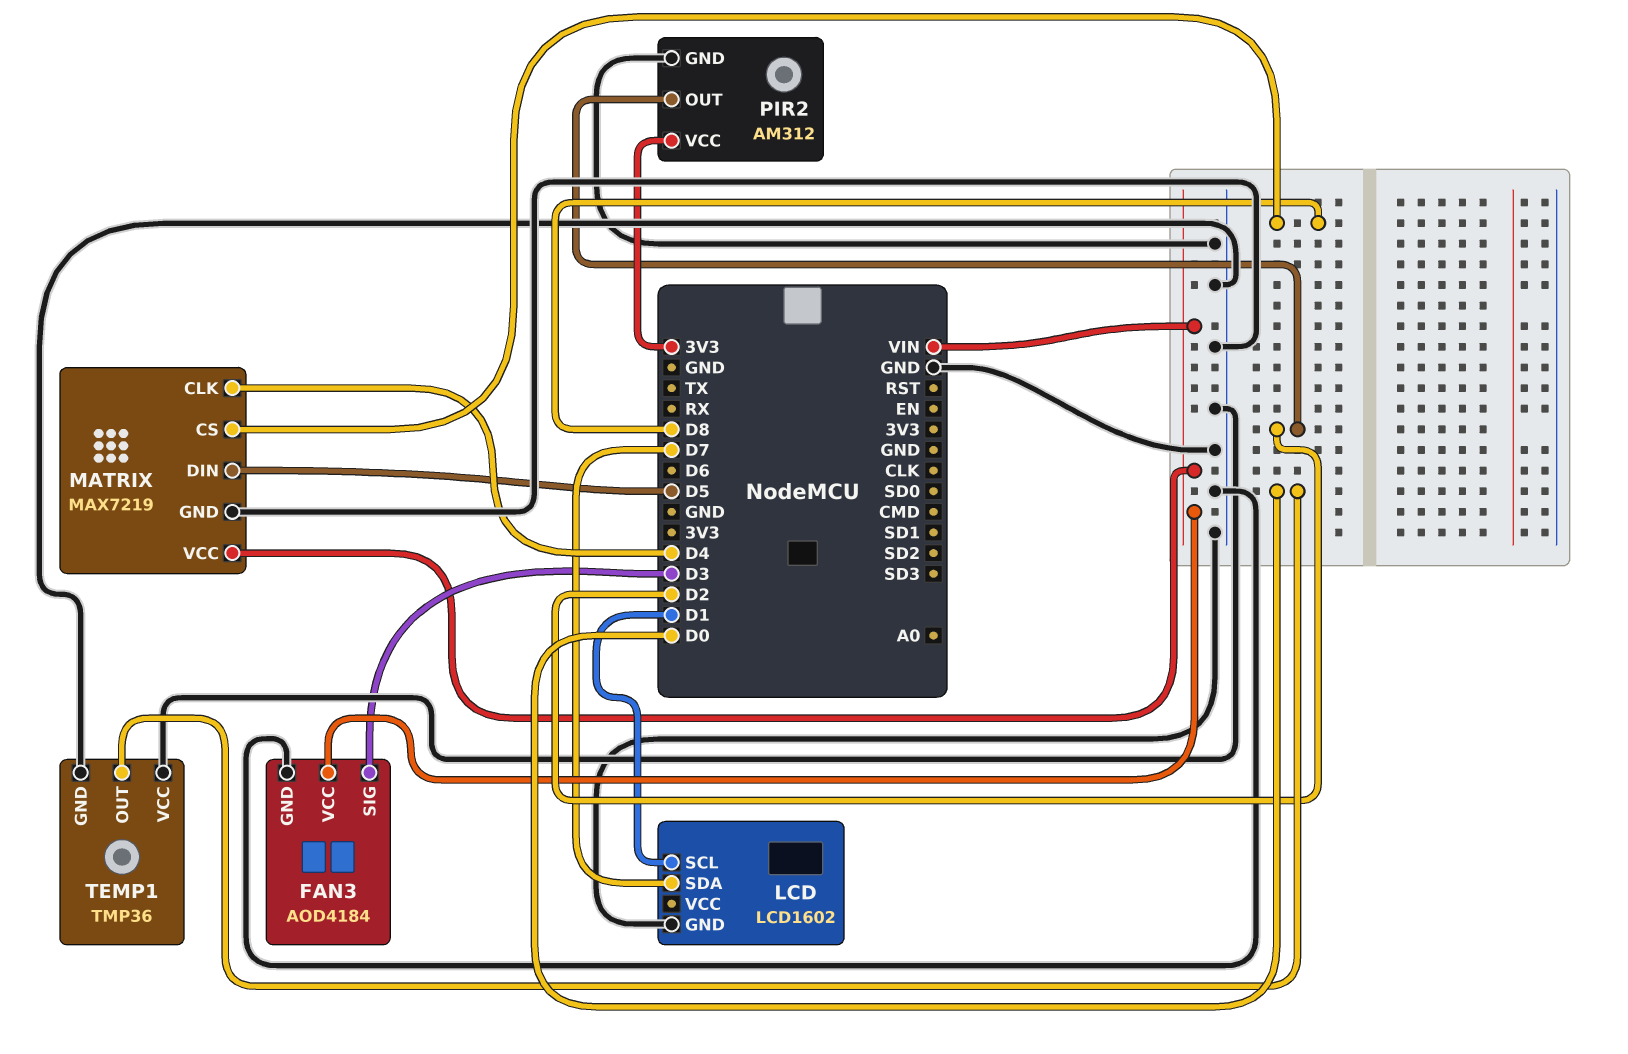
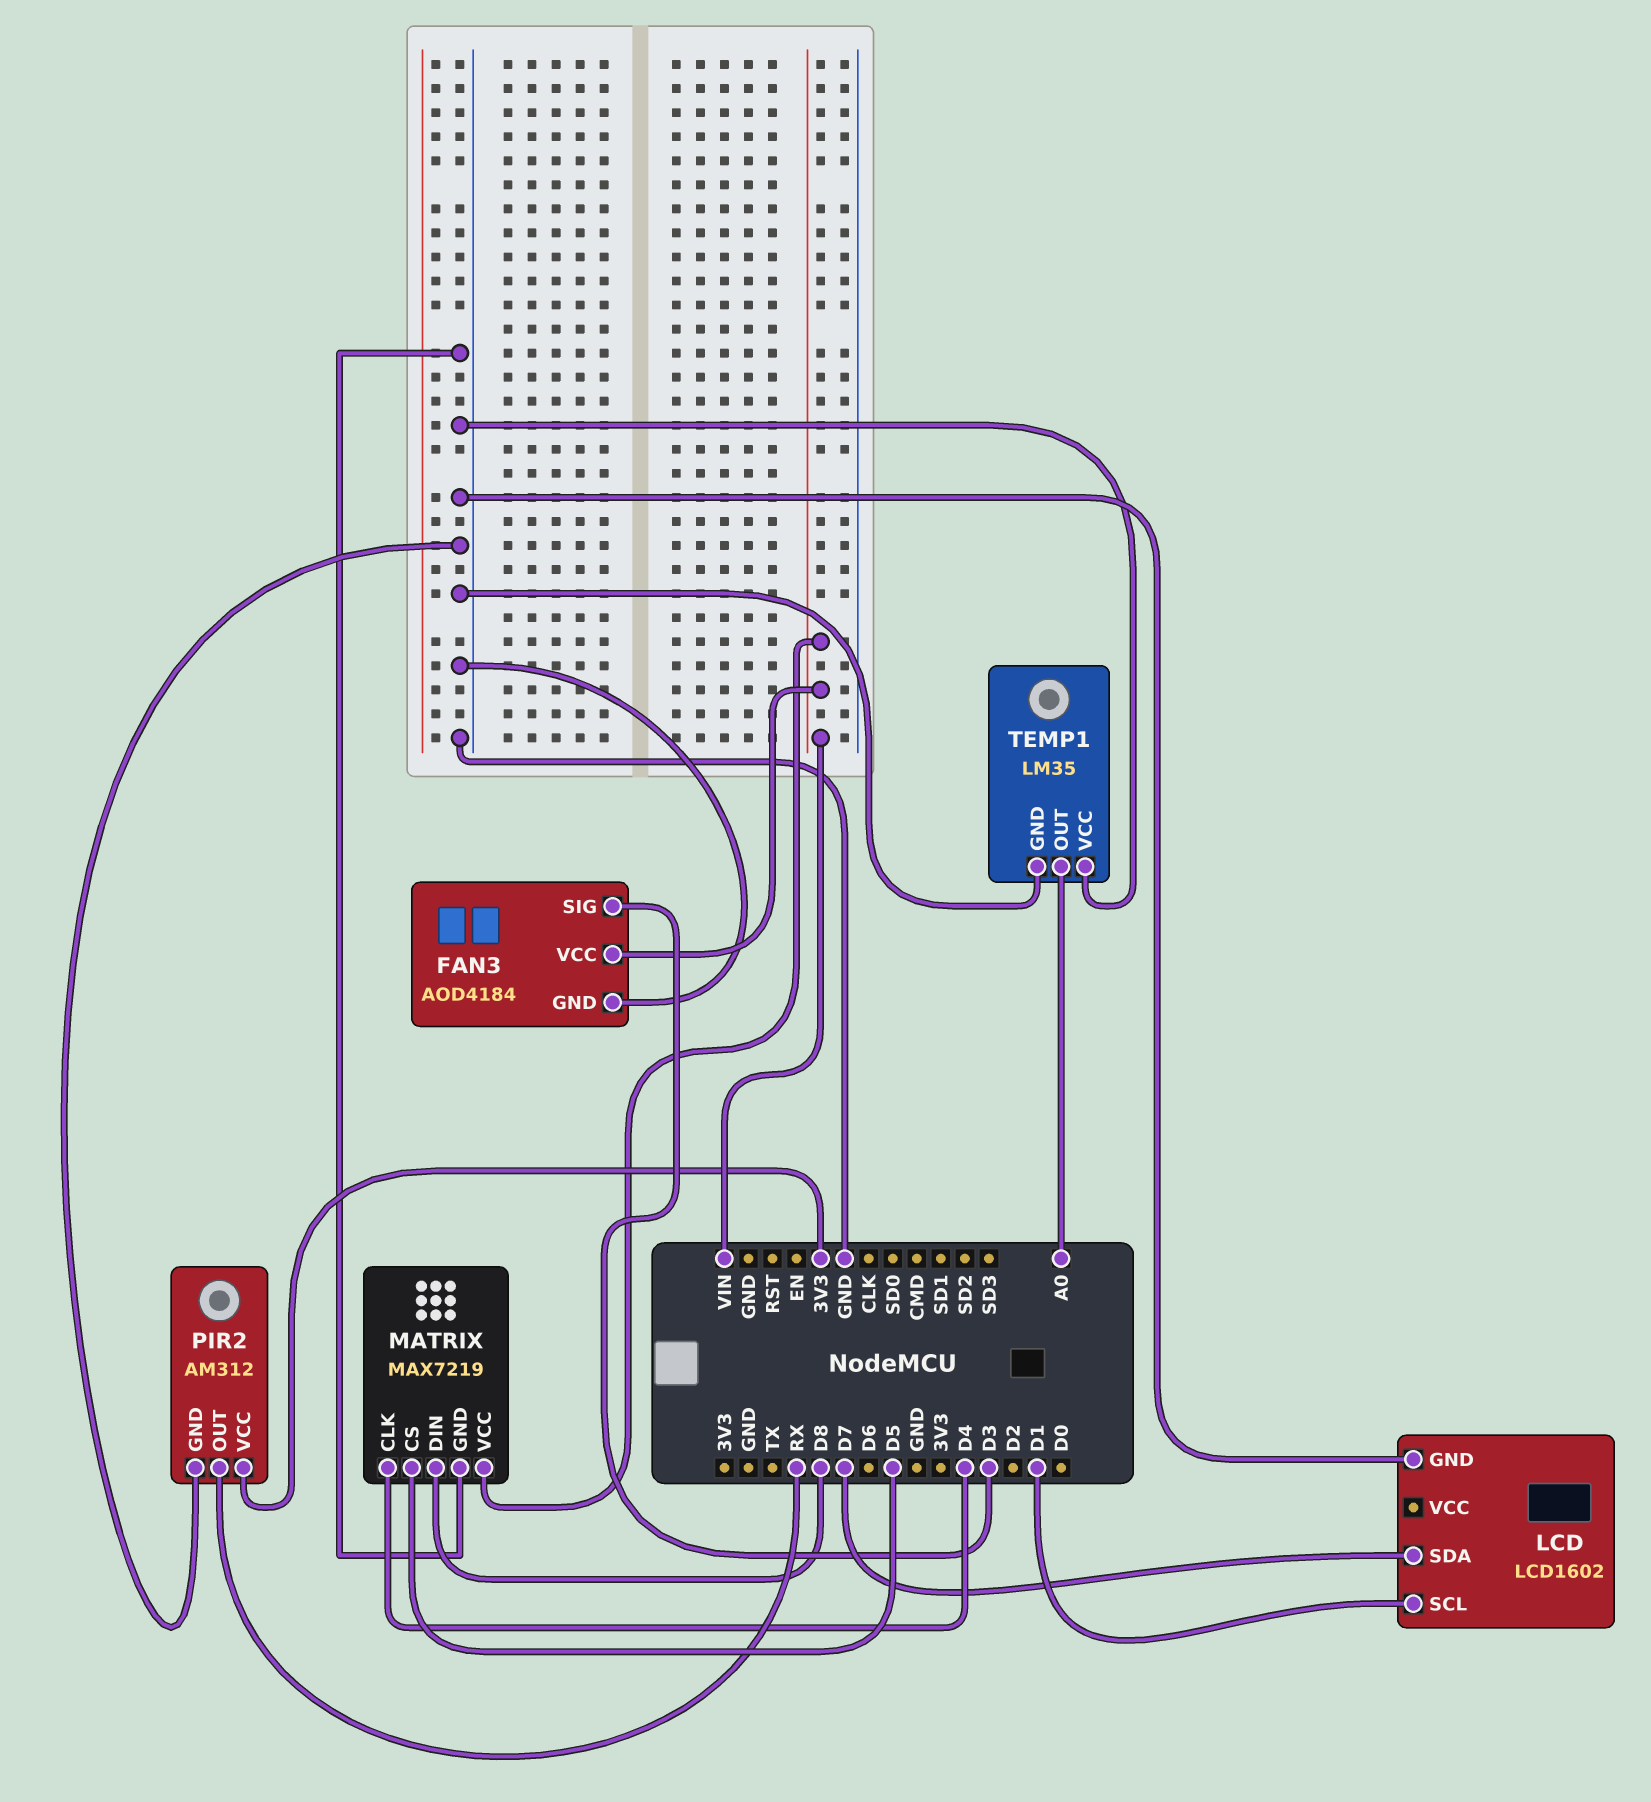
MATRIX pin CS: D8 -> D5
MATRIX pin DIN: D5 -> D8
PIR2 pin OUT: D2 -> RX
TEMP1: TMP36 -> LM35
TEMP1 pin OUT: D0 -> A0

